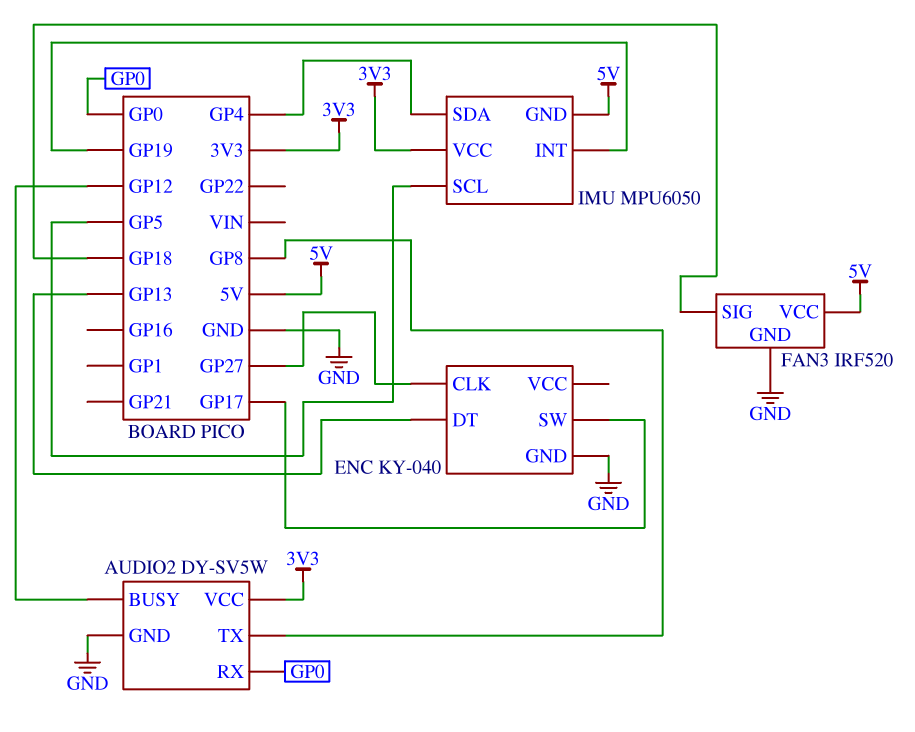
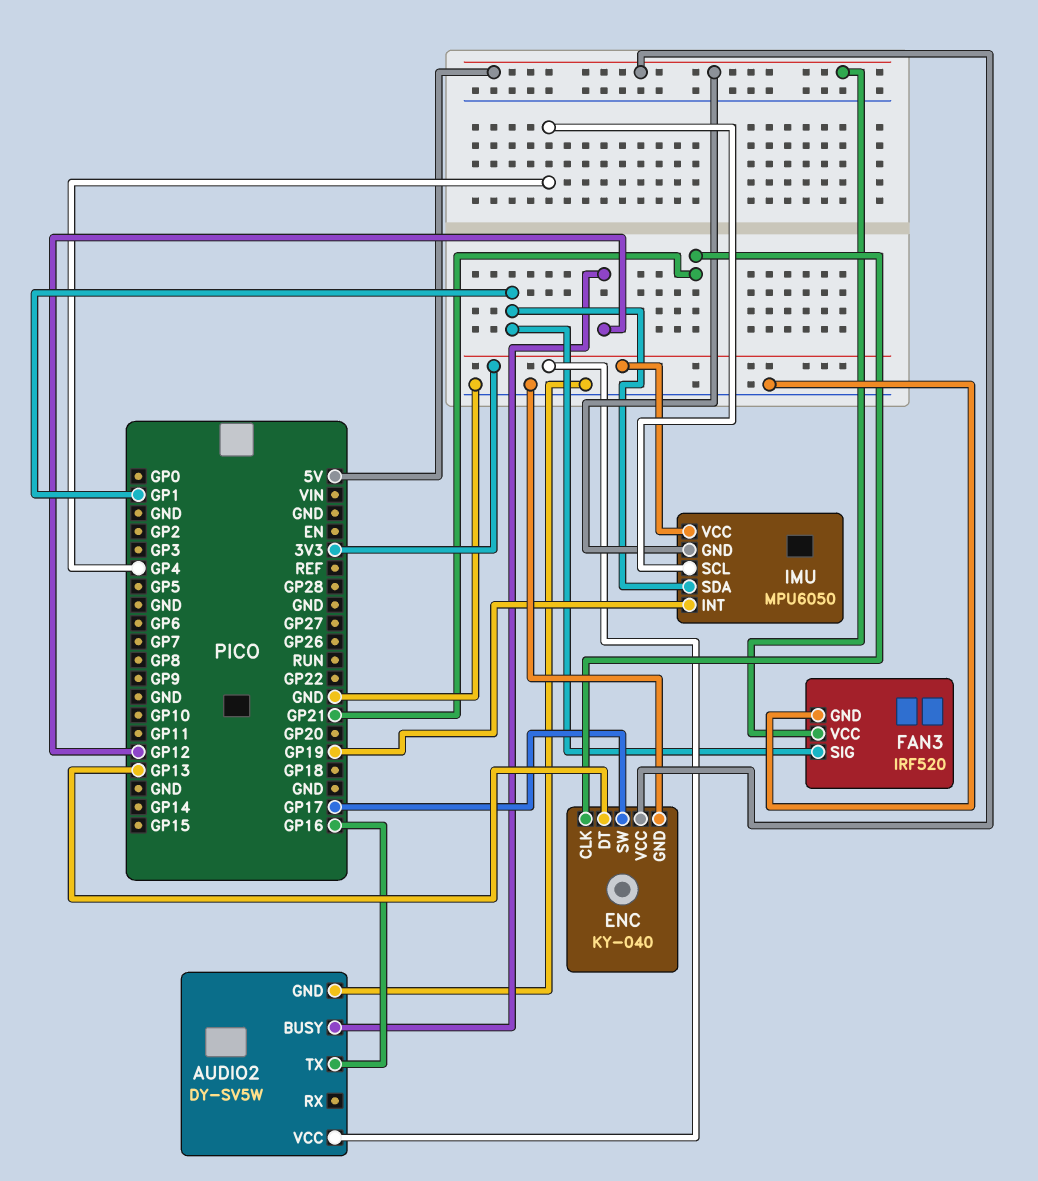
AUDIO2 pin RX: GP0 -> none
AUDIO2 pin TX: GP8 -> GP16
ENC pin CLK: GP27 -> GP21
ENC pin VCC: none -> 5V
FAN3 pin SIG: GP18 -> GP1
IMU pin SCL: GP5 -> GP4
IMU pin SDA: GP4 -> GP1

